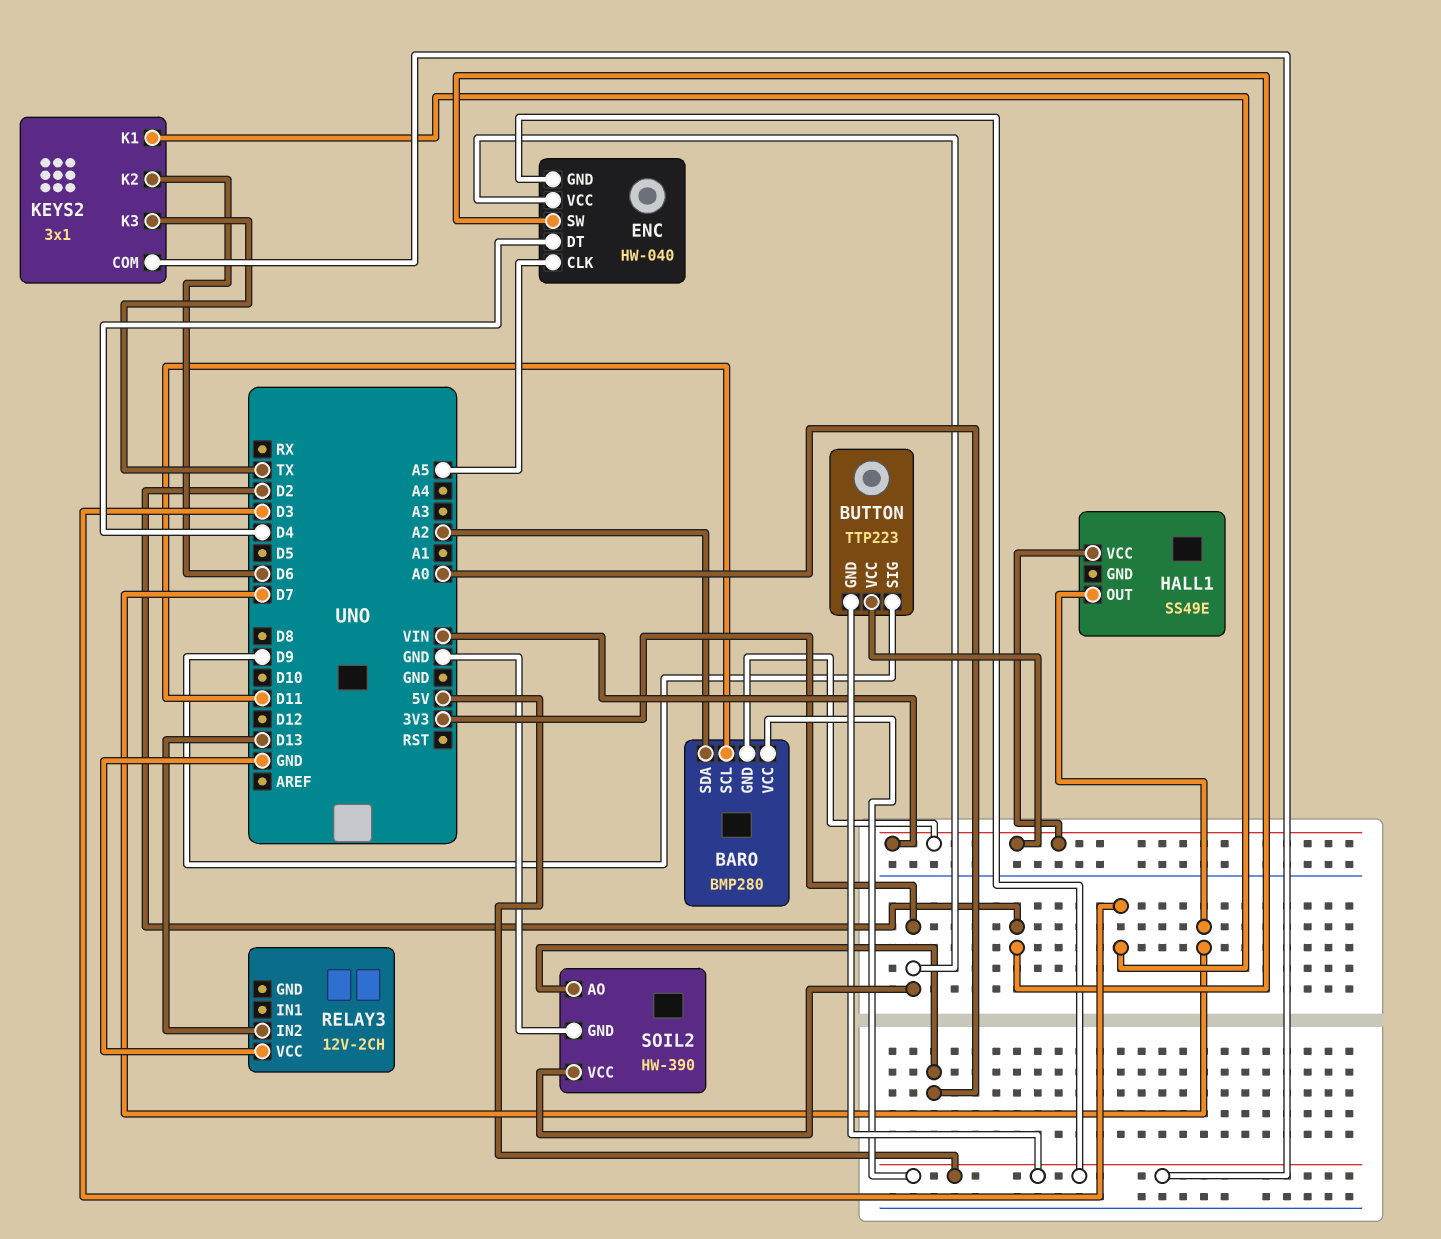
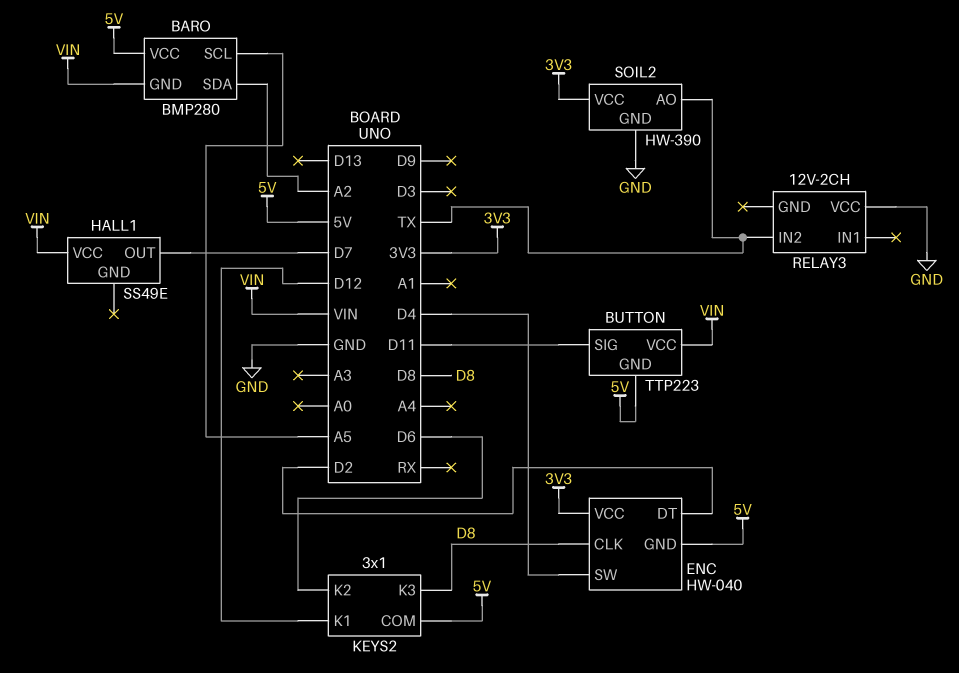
BARO pin SCL: D11 -> A5
BUTTON pin SIG: D9 -> D11
ENC pin CLK: A5 -> D8
ENC pin DT: D4 -> D2
ENC pin SW: D2 -> D4
KEYS2 pin K1: D3 -> D12
KEYS2 pin K3: TX -> D8
RELAY3 pin IN2: D13 -> TX
SOIL2 pin AO: A0 -> TX

